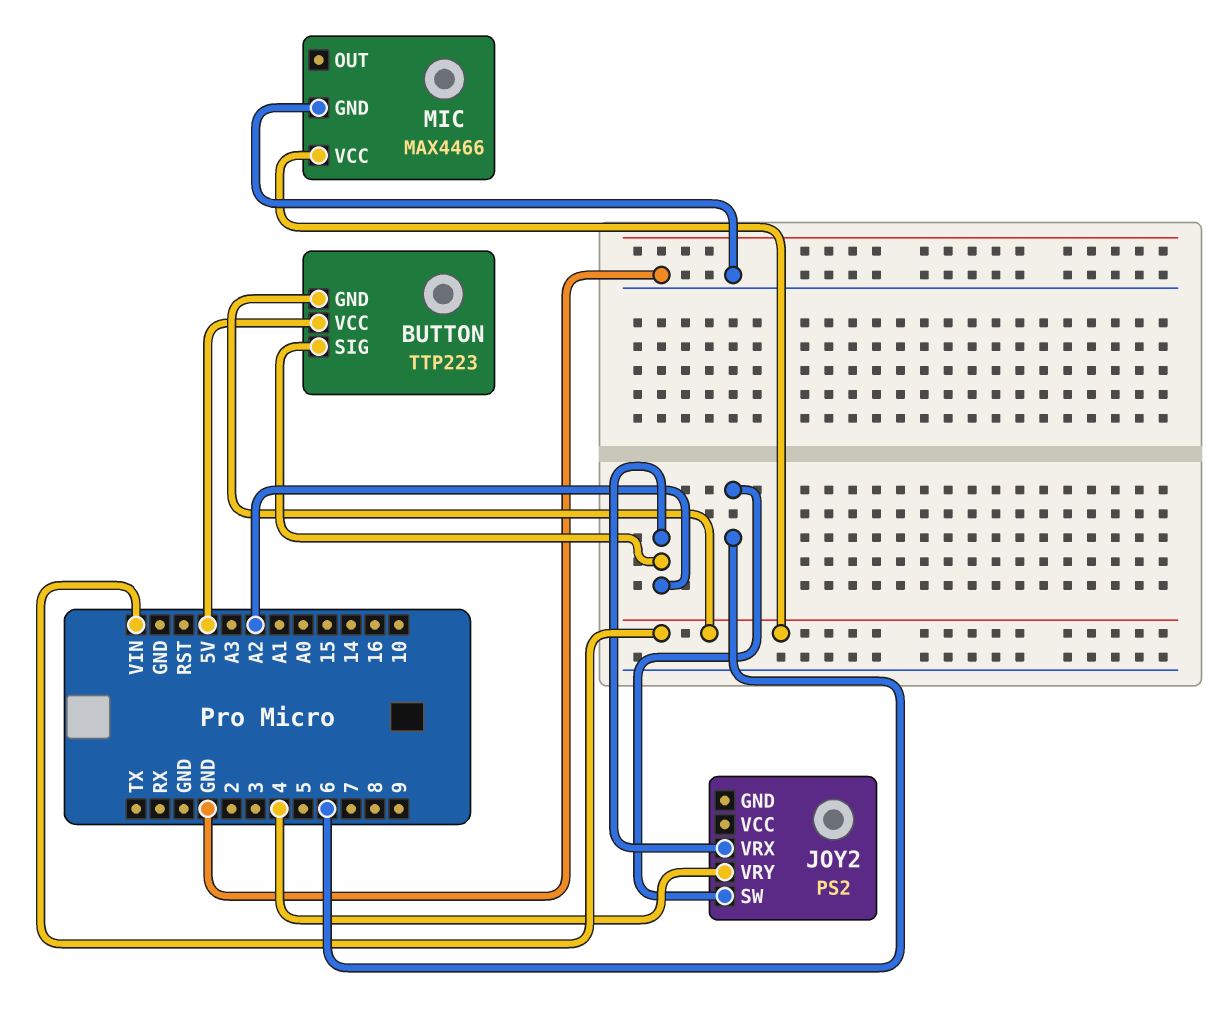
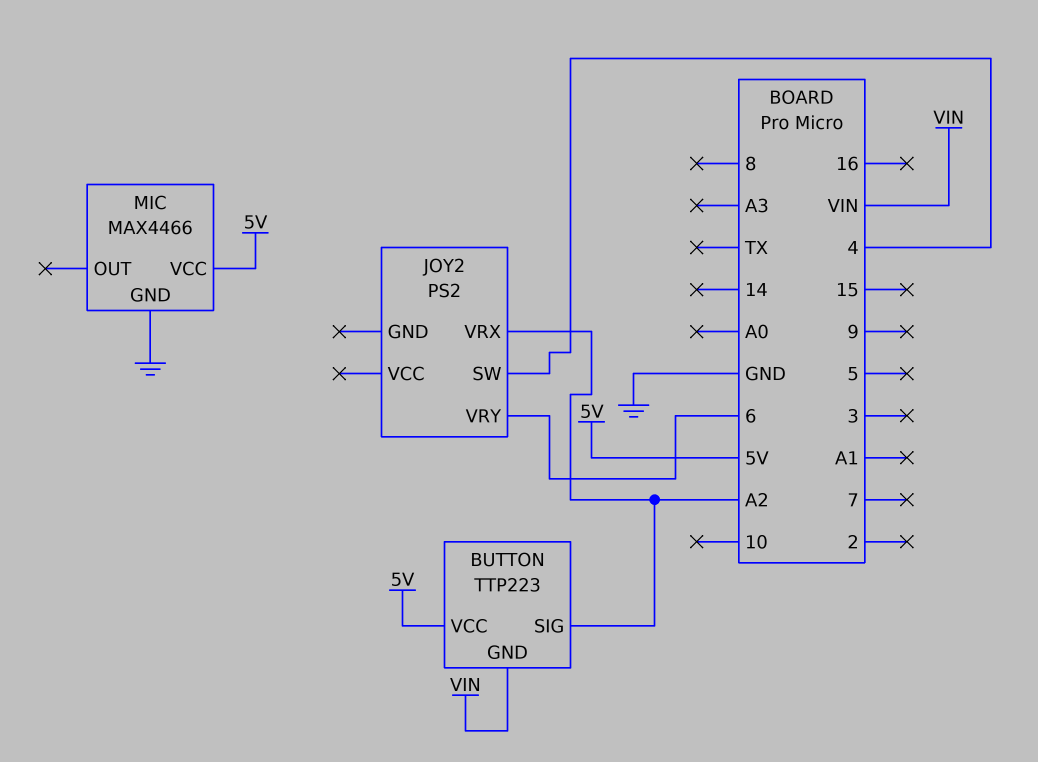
JOY2 pin SW: 6 -> 4
JOY2 pin VRY: 4 -> 6
MIC pin VCC: VIN -> 5V

